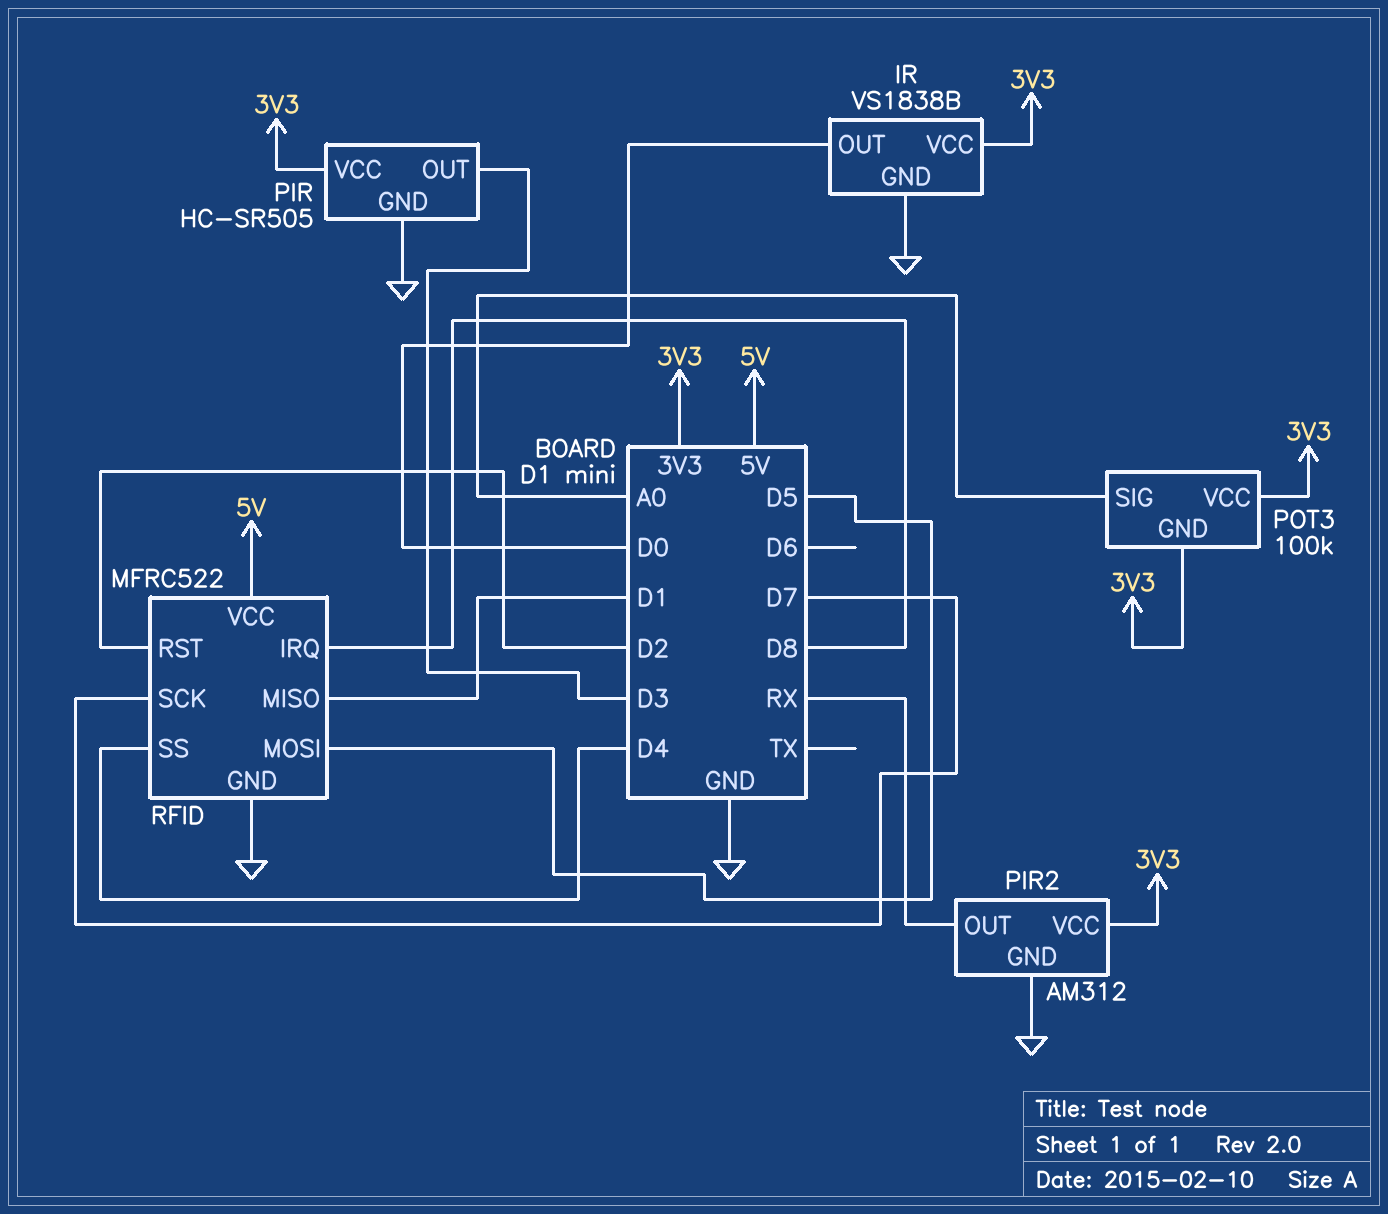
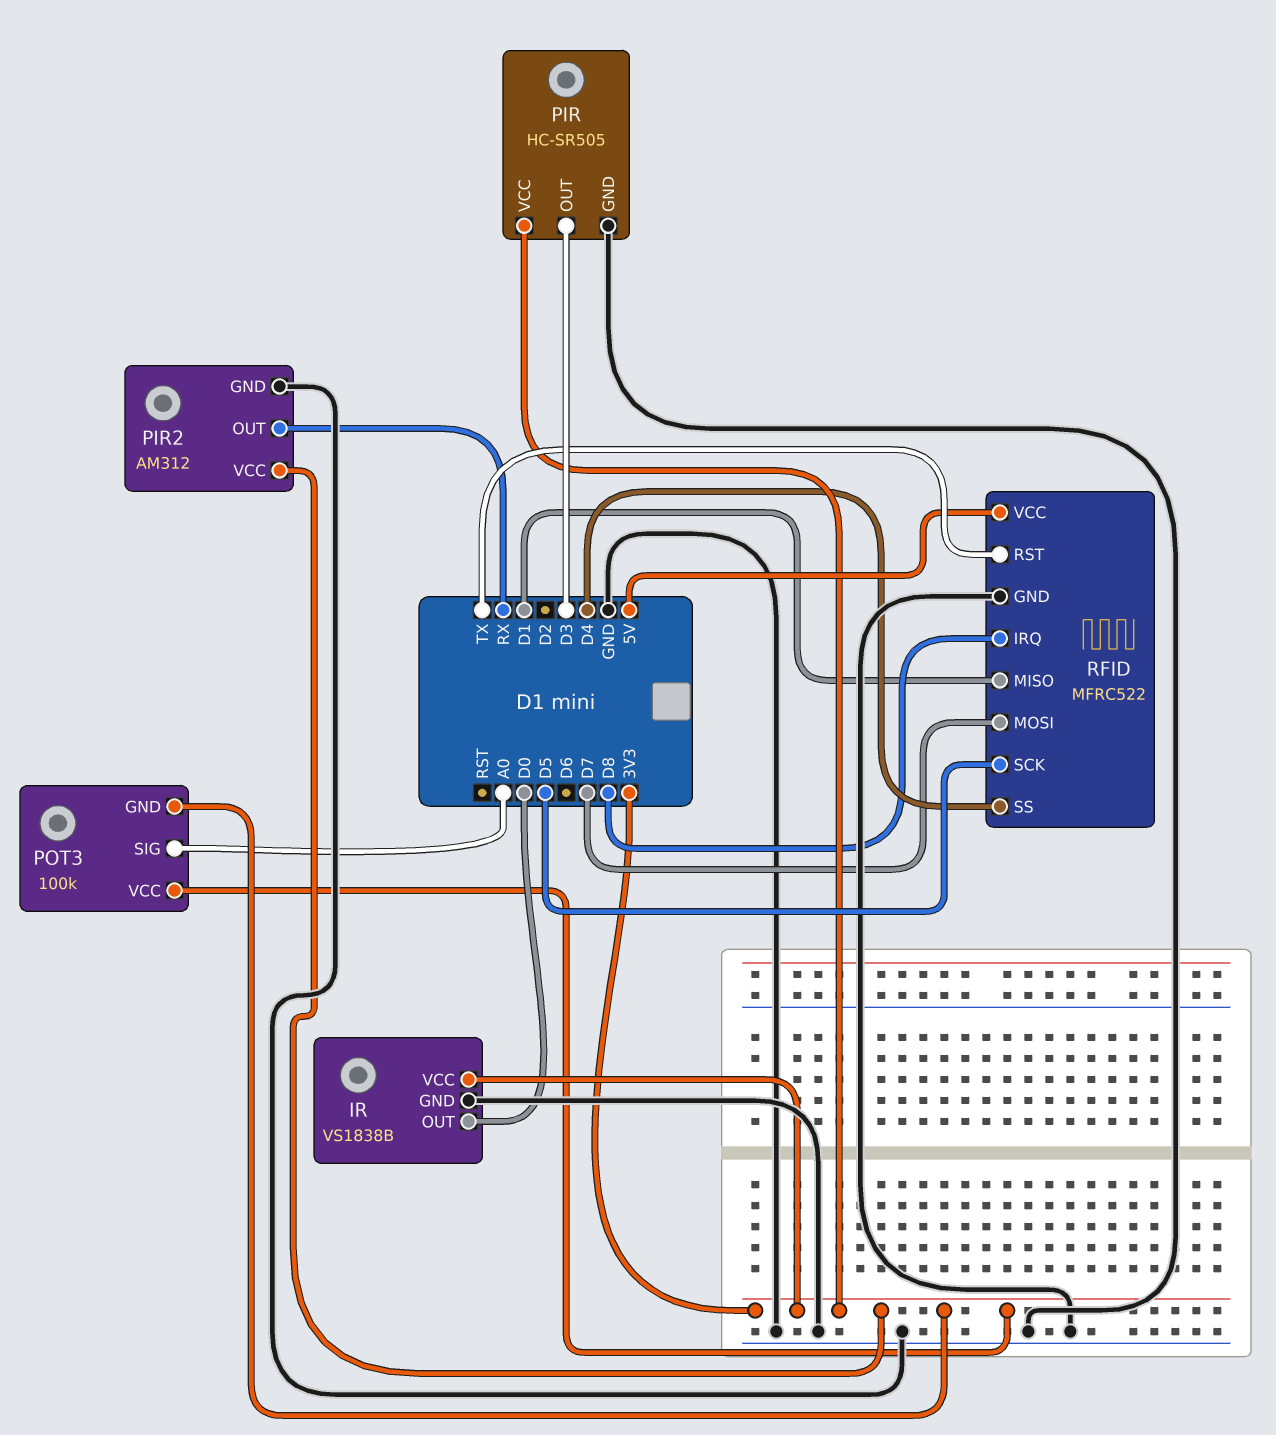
RFID pin MOSI: D5 -> D7
RFID pin RST: D2 -> TX
RFID pin SCK: D7 -> D5

